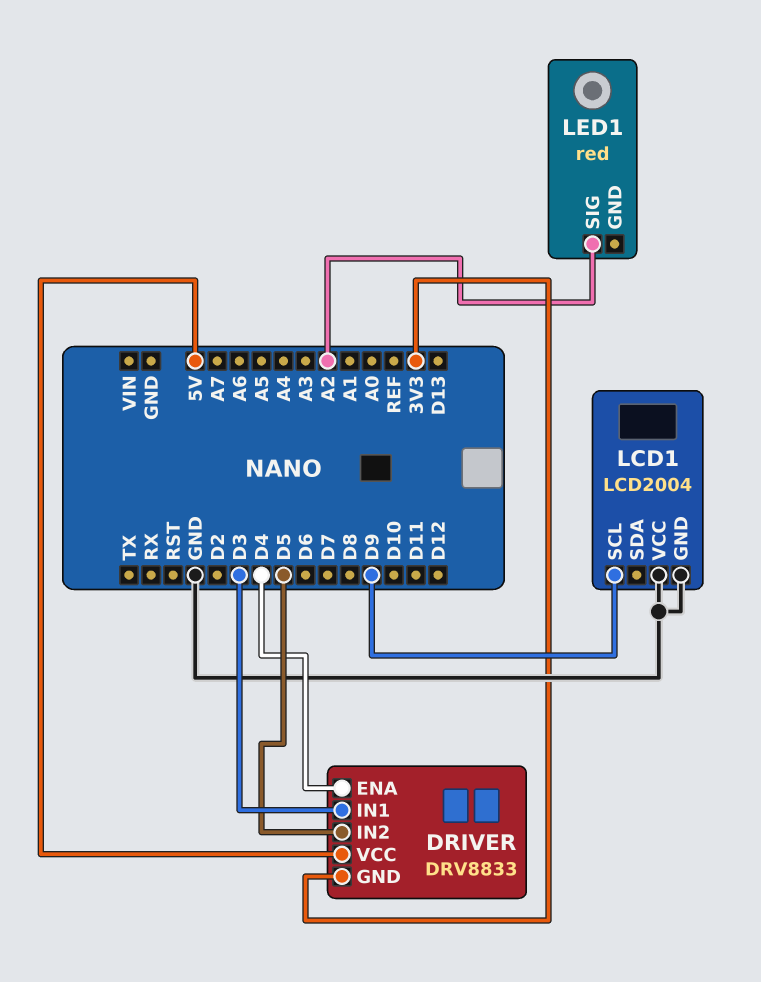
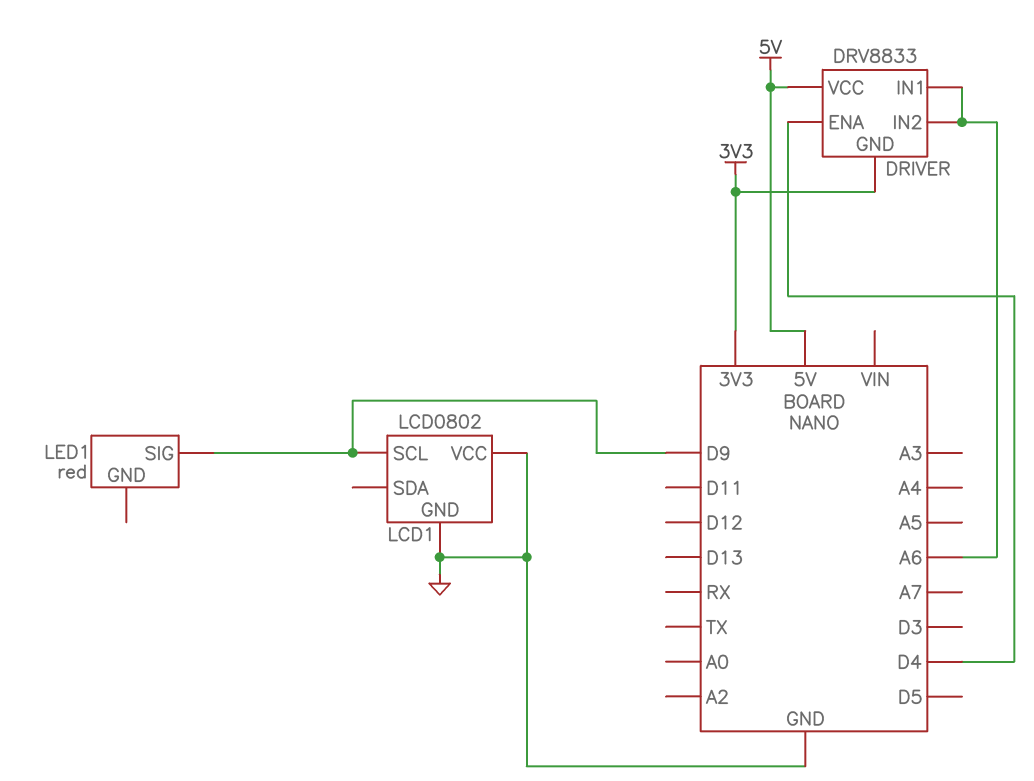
DRIVER pin IN1: D3 -> A6
DRIVER pin IN2: D5 -> A6
LCD1: LCD2004 -> LCD0802
LED1 pin SIG: A2 -> D9

